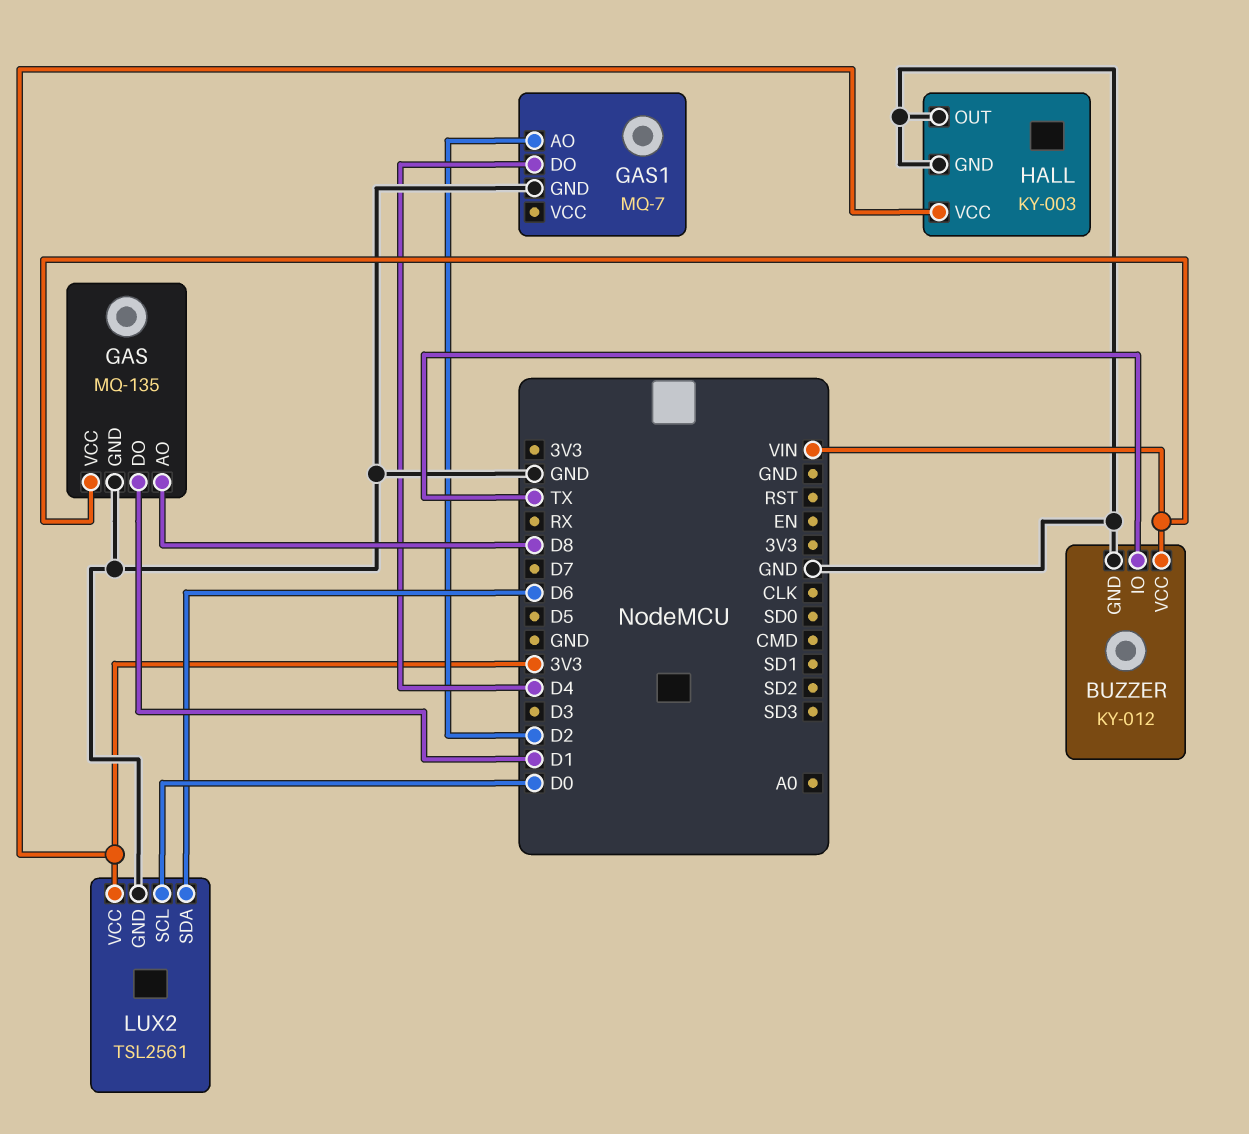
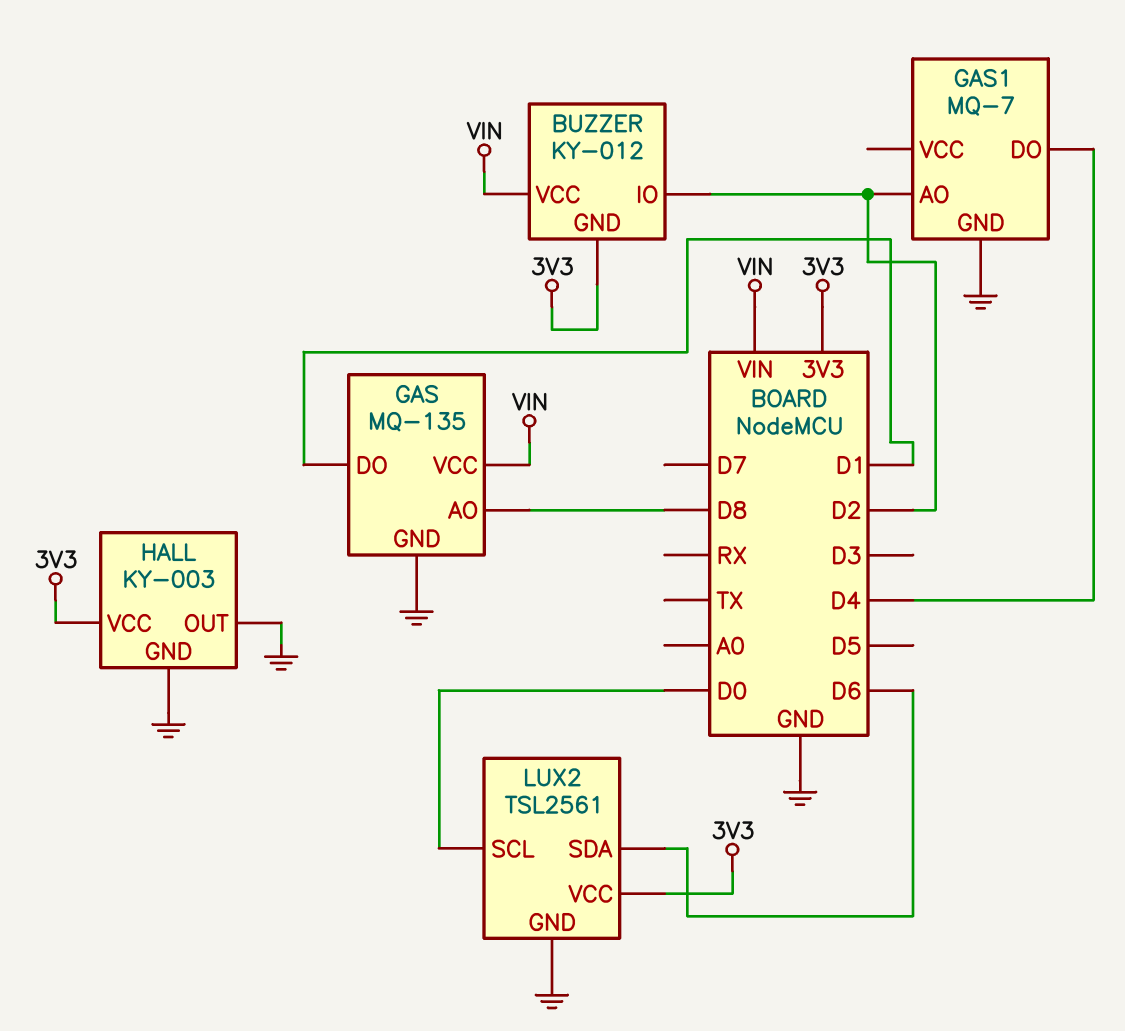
BUZZER pin GND: GND -> 3V3
BUZZER pin IO: TX -> D2

